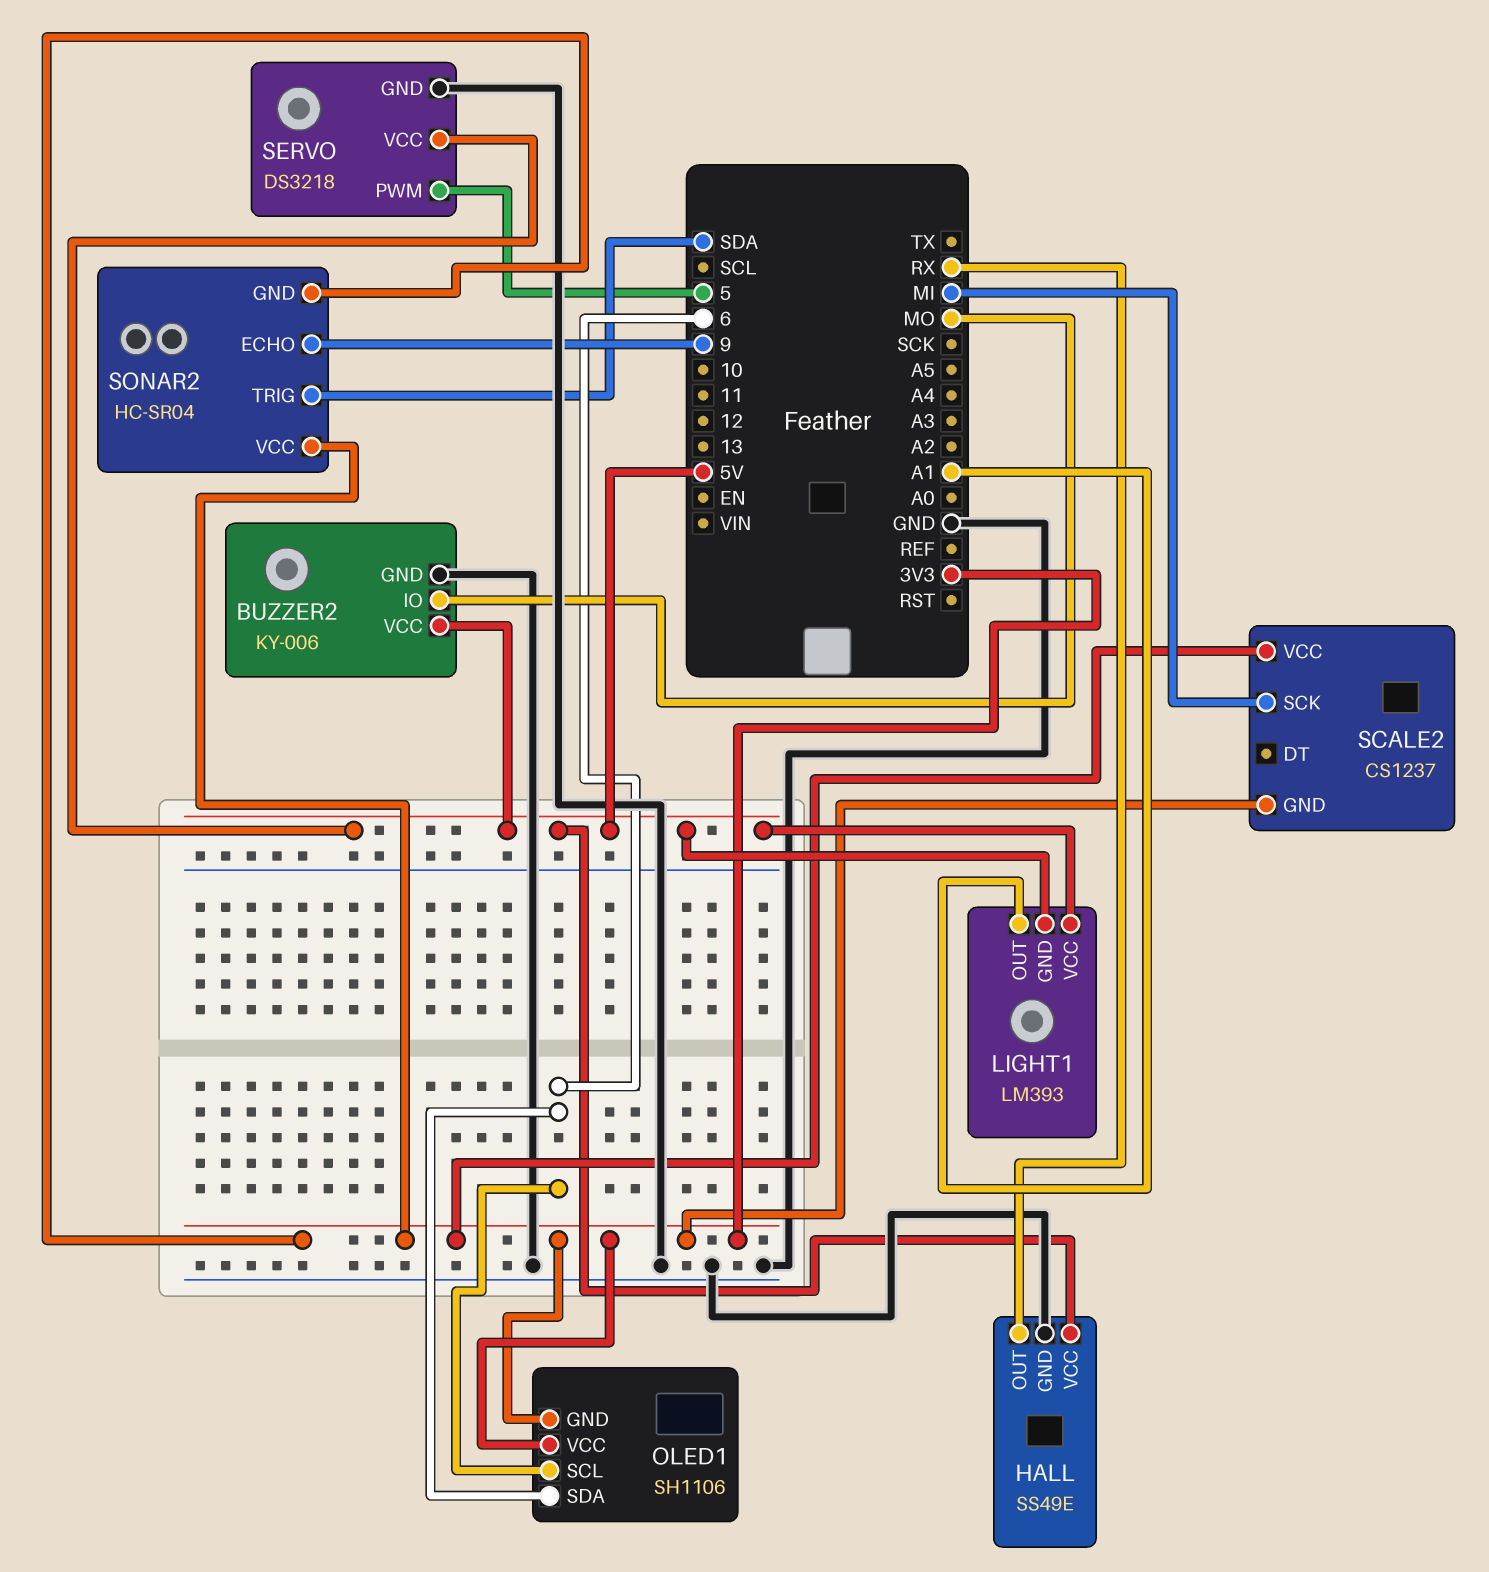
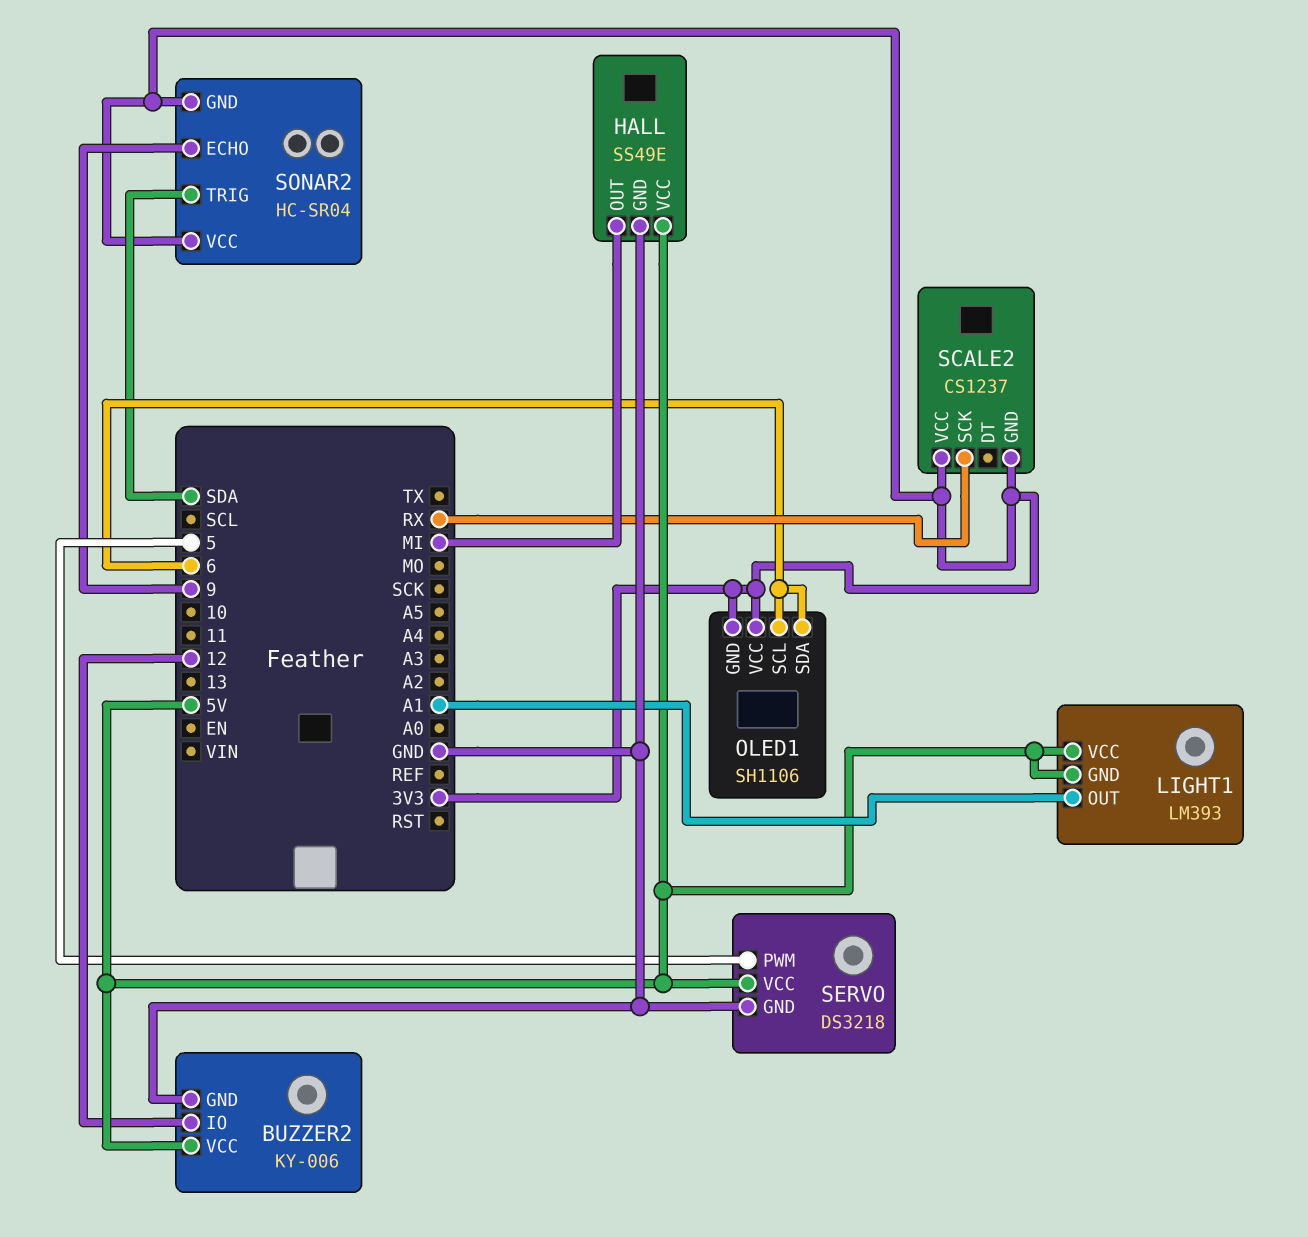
BUZZER2 pin IO: MO -> 12
HALL pin OUT: RX -> MI
SCALE2 pin SCK: MI -> RX

